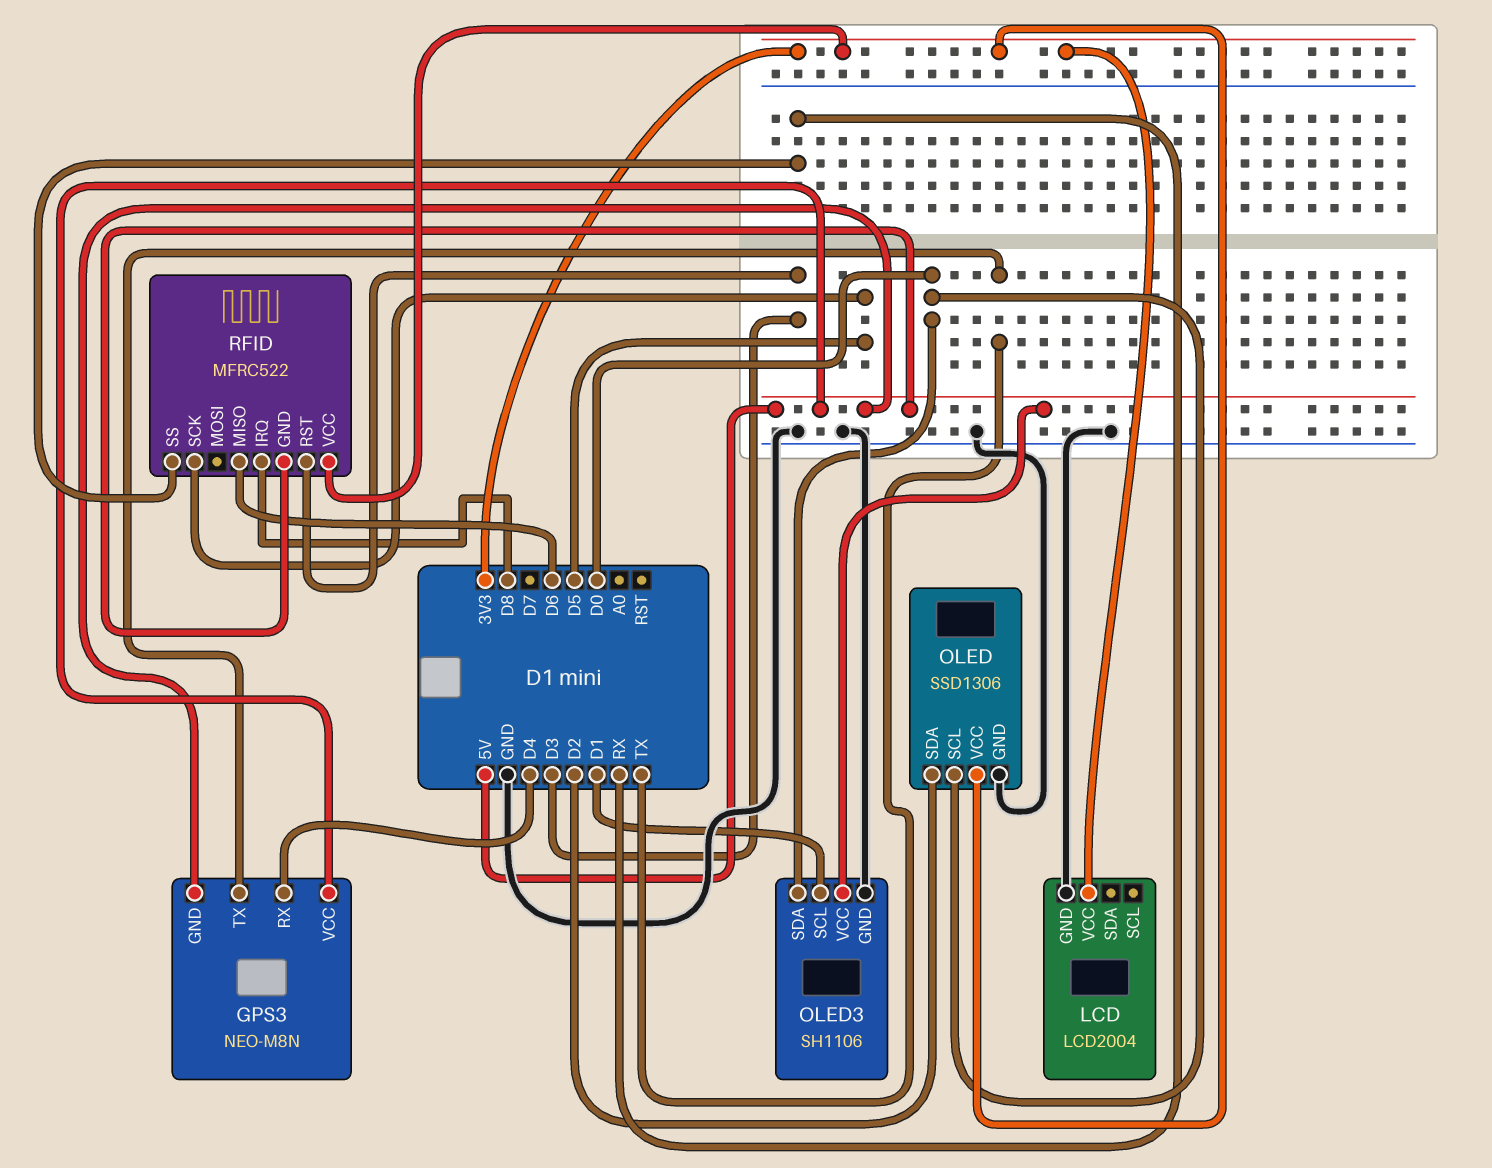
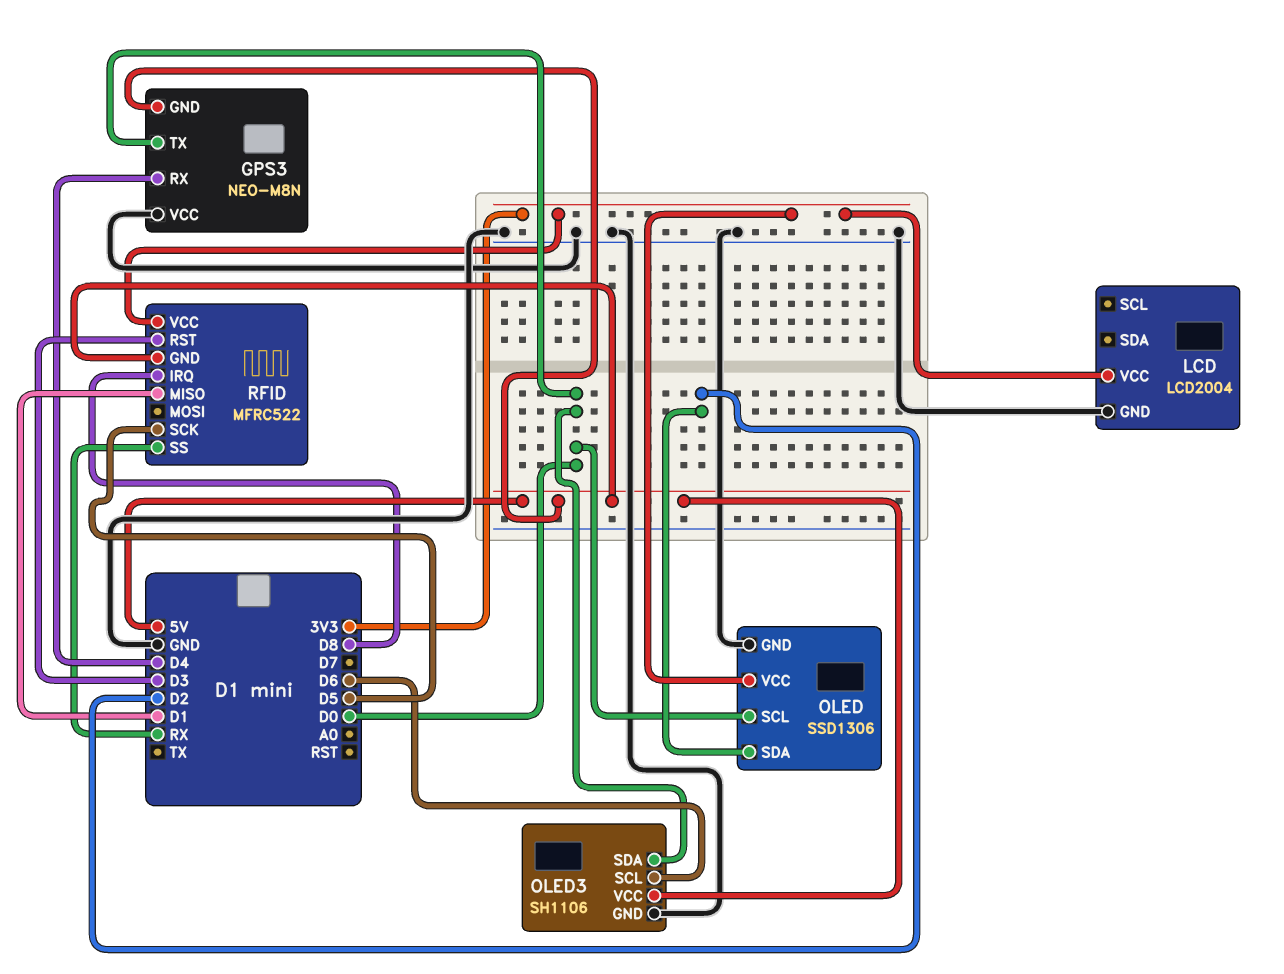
GPS3 pin TX: TX -> D0
GPS3 pin VCC: 5V -> GND
OLED3 pin SCL: D1 -> D6
RFID pin MISO: D6 -> D1

